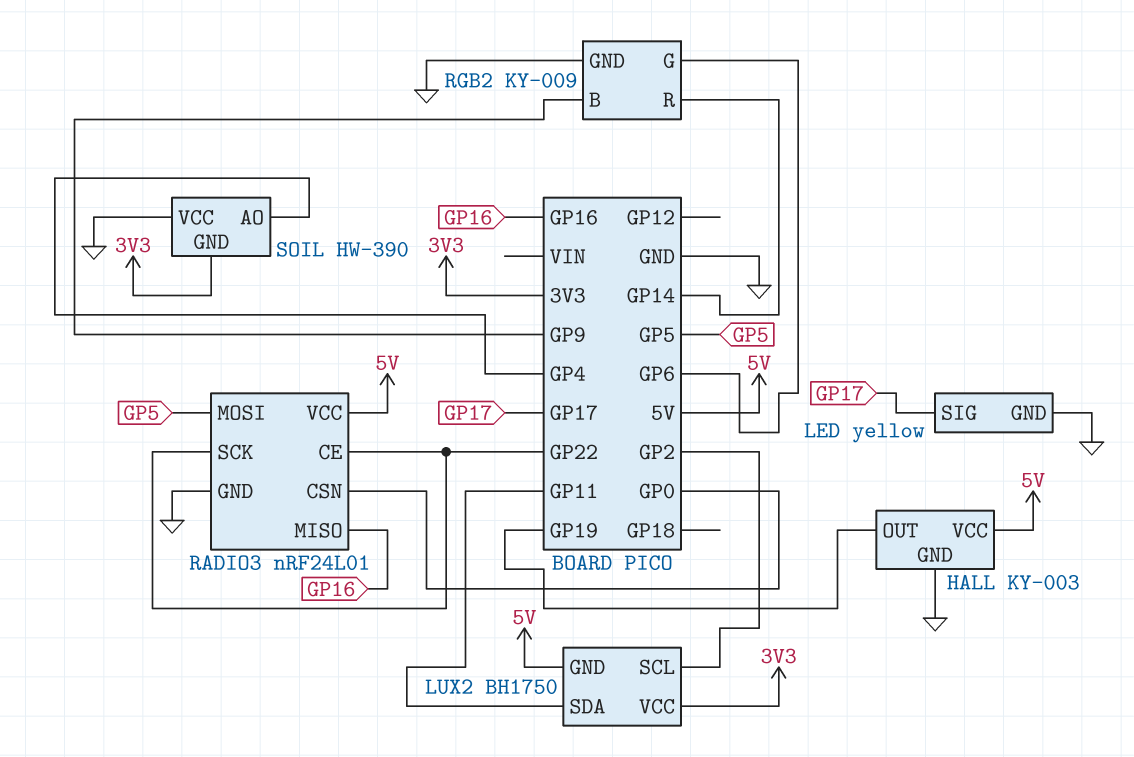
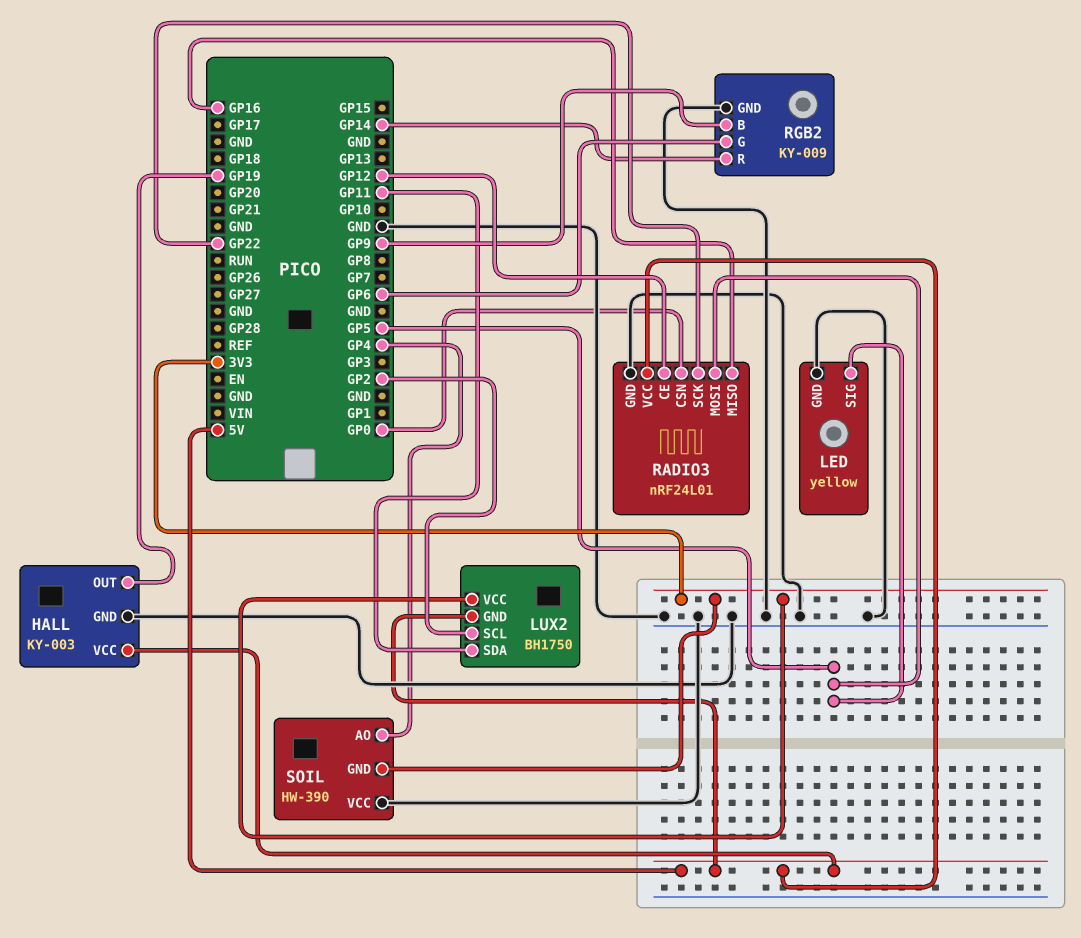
LED pin SIG: GP17 -> GP5
RADIO3 pin CE: GP22 -> GP12

